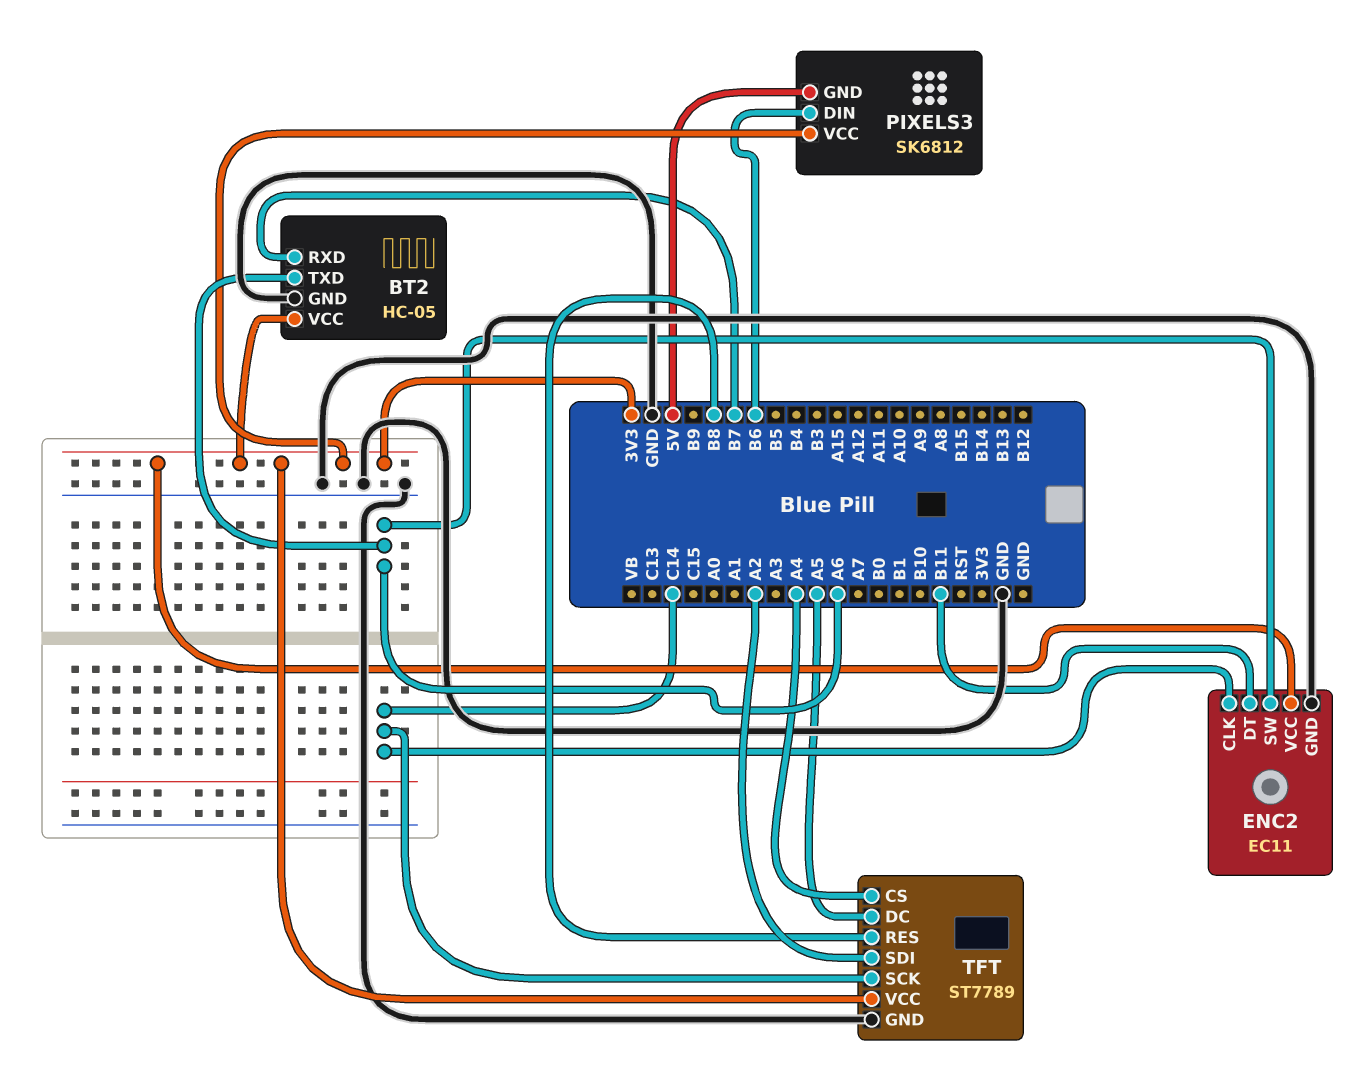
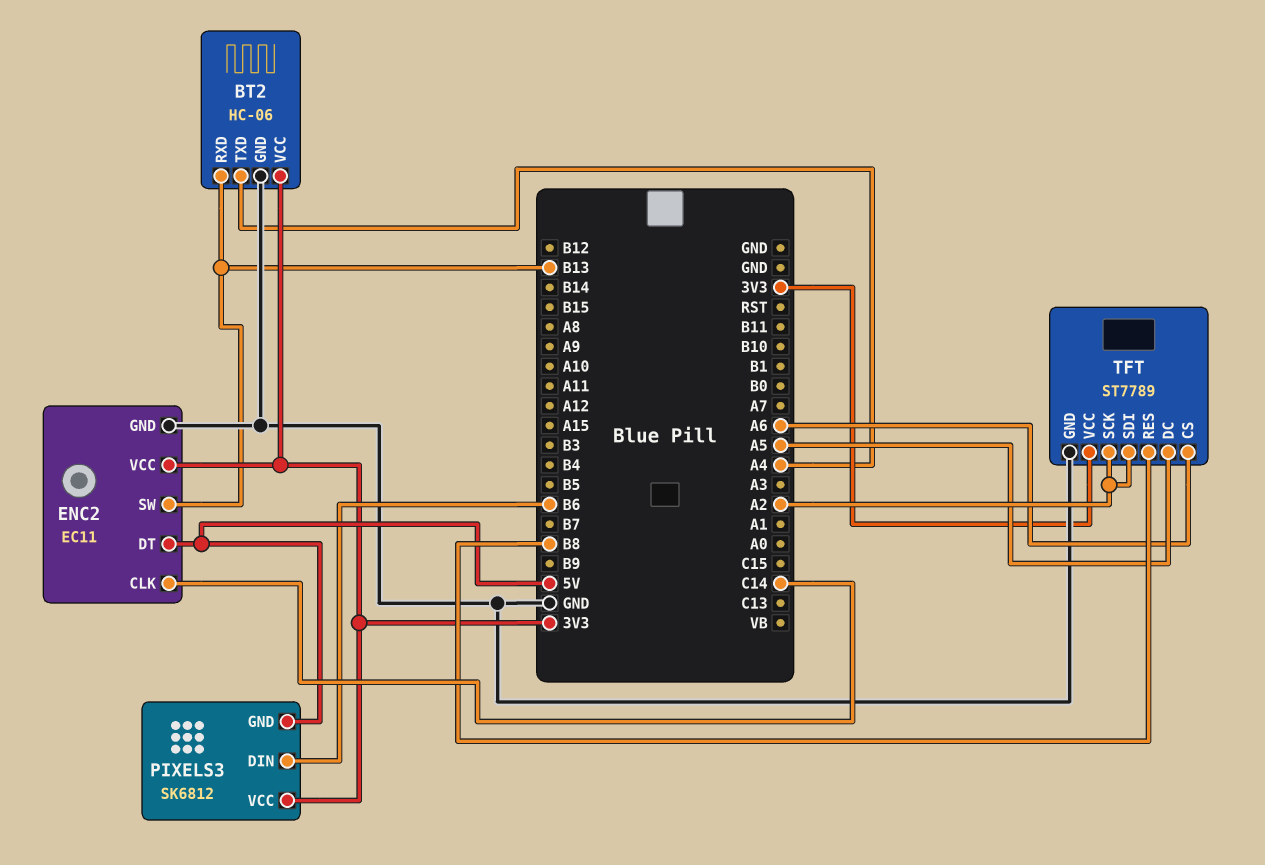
BT2: HC-05 -> HC-06
BT2 pin RXD: B7 -> B13
BT2 pin TXD: A6 -> A4
ENC2 pin DT: B11 -> 5V
ENC2 pin SW: A6 -> B13
TFT pin CS: A4 -> A6
TFT pin SCK: C14 -> A2

